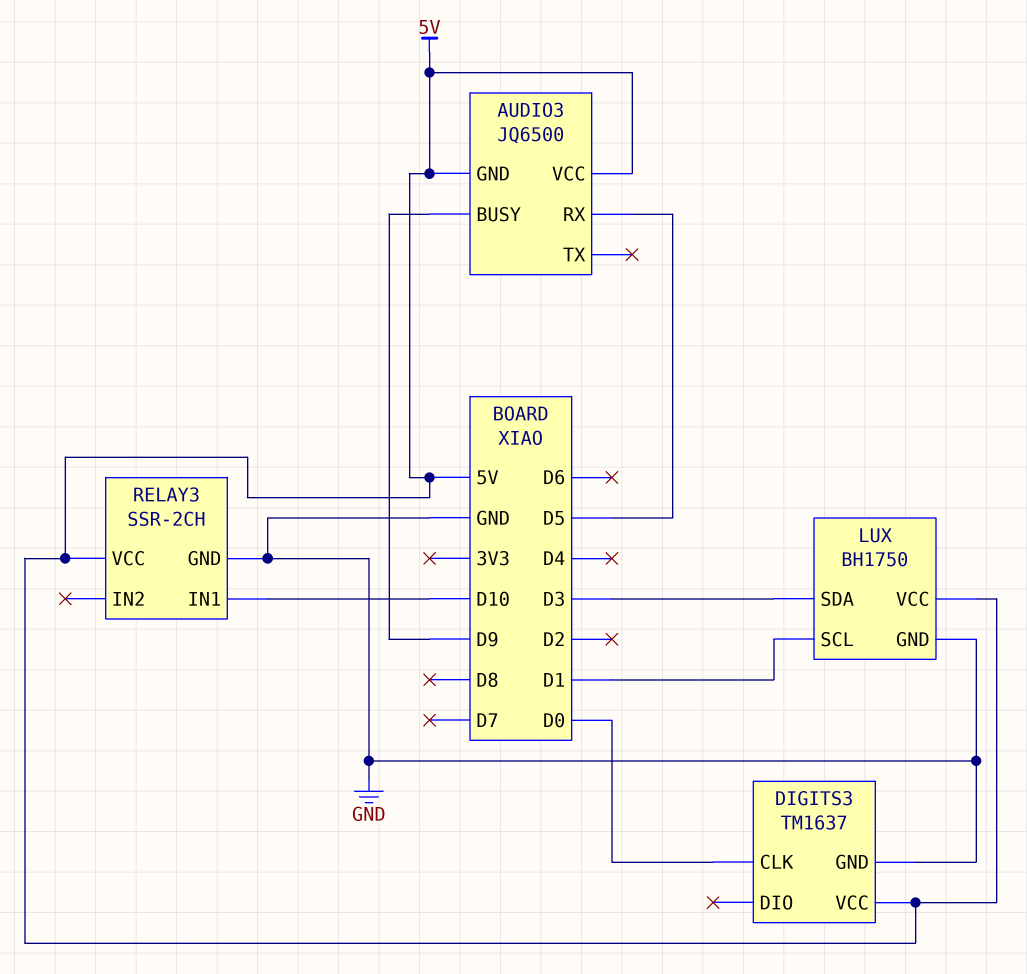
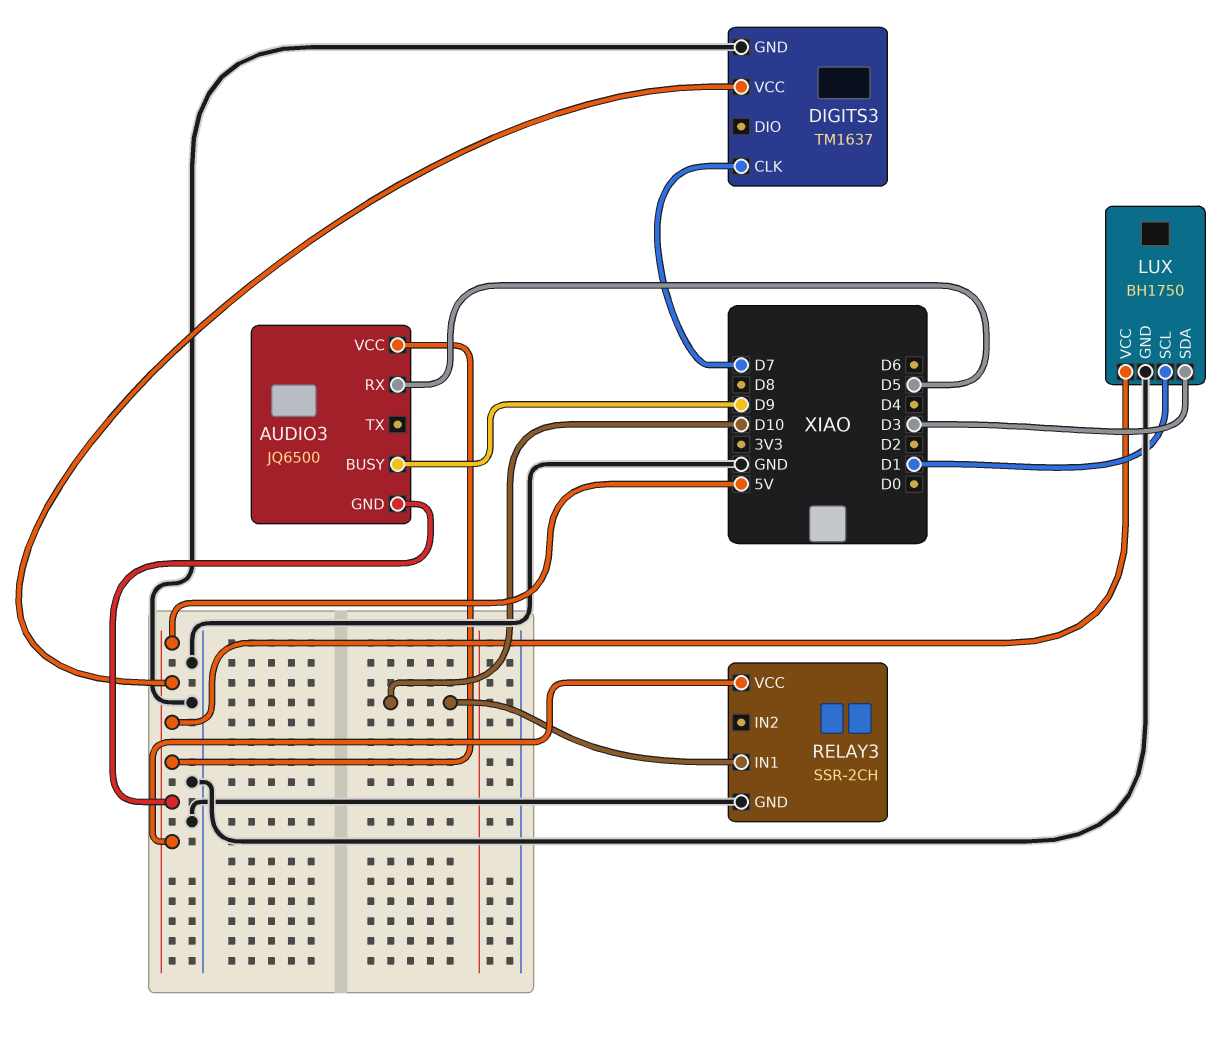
DIGITS3 pin CLK: D0 -> D7

